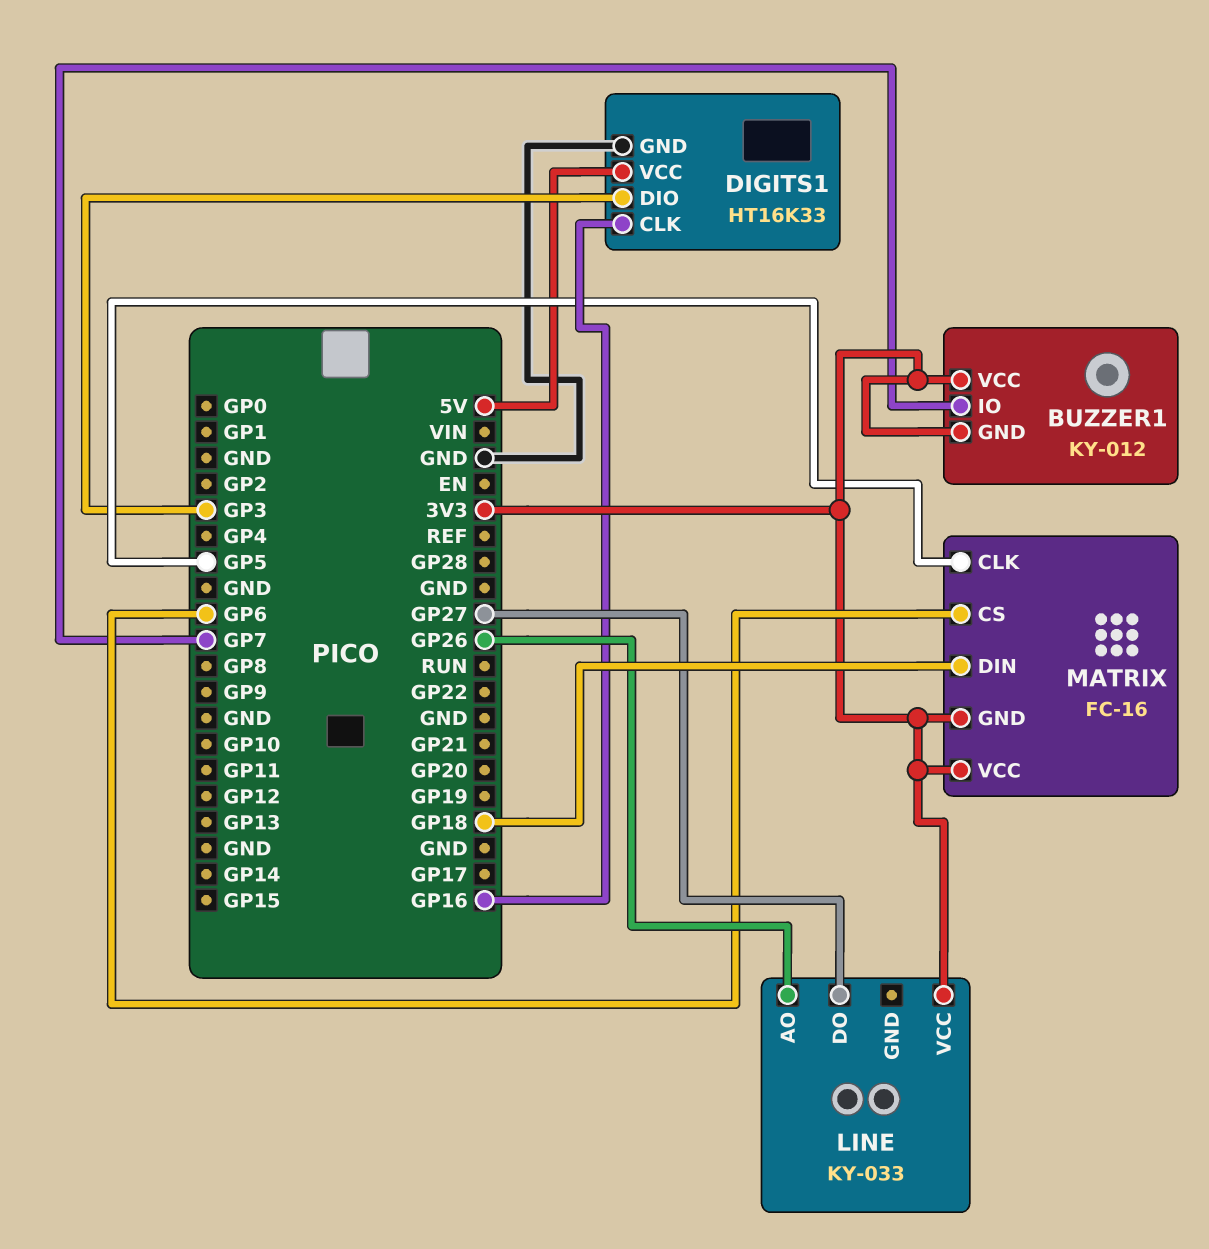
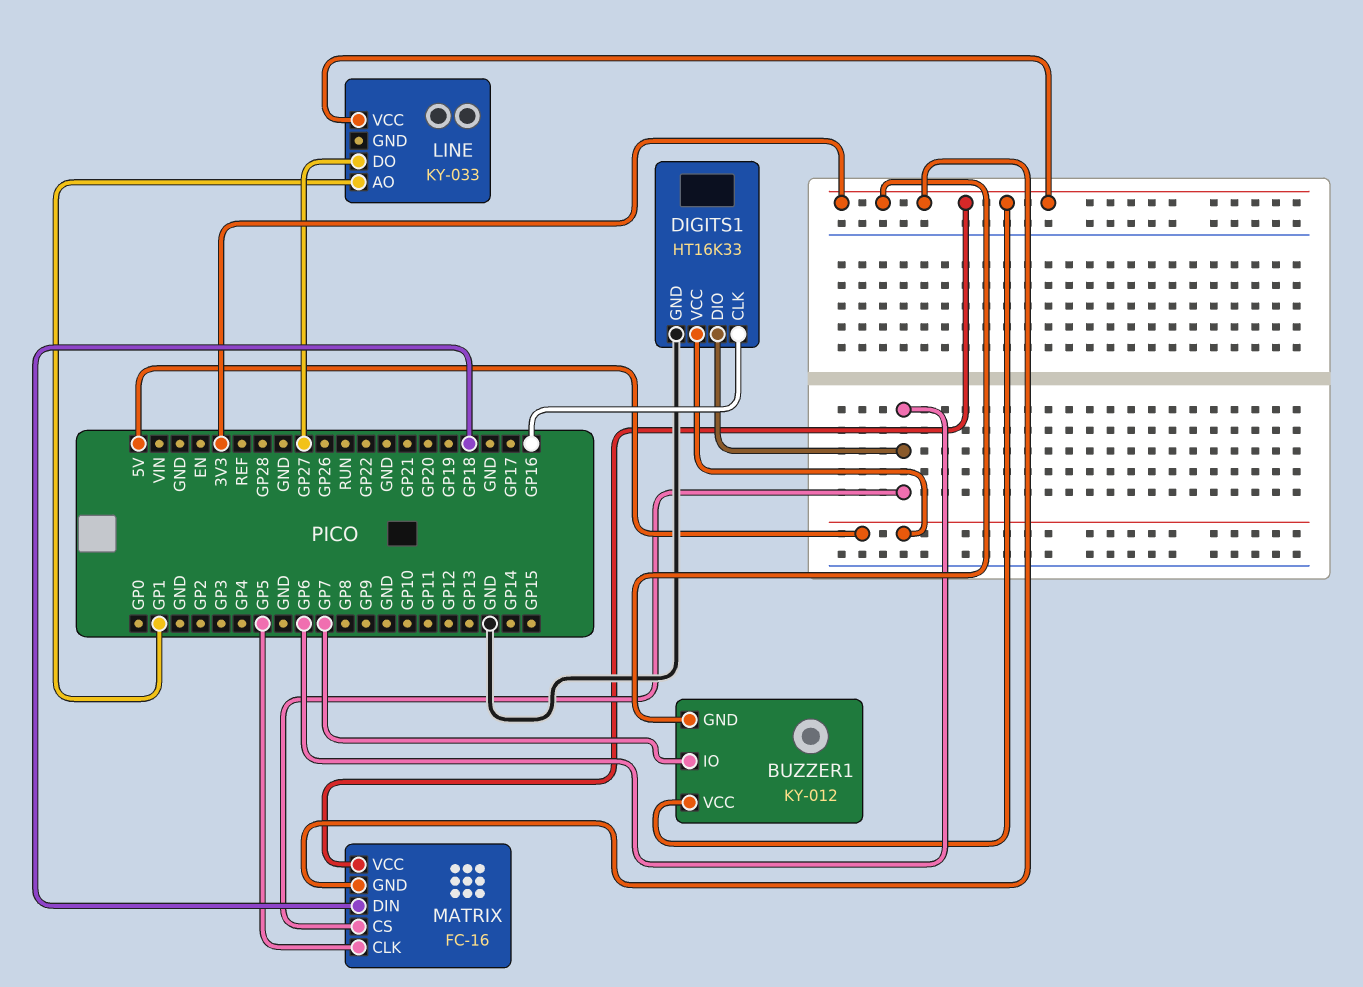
DIGITS1 pin DIO: GP3 -> GP6
LINE pin AO: GP26 -> GP1

